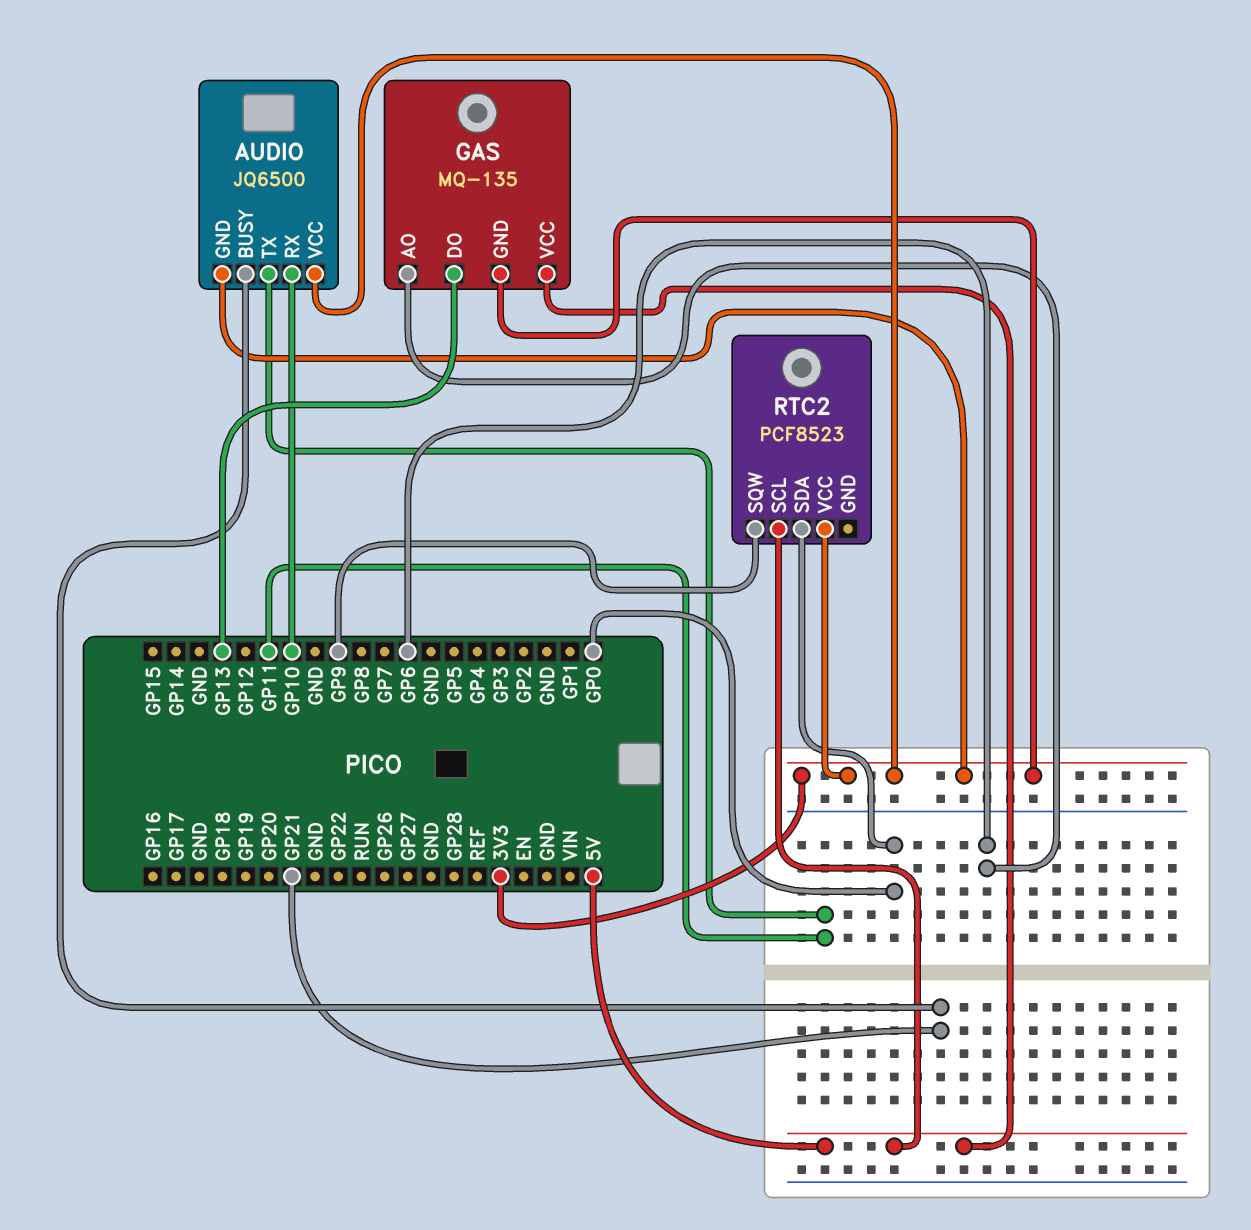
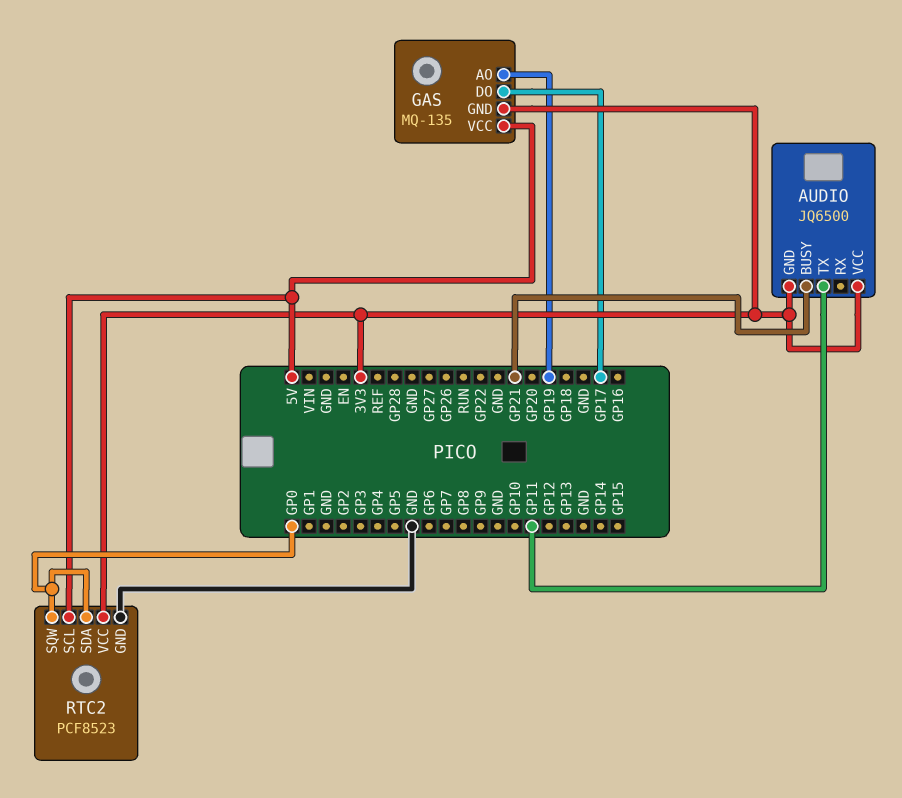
AUDIO pin RX: GP10 -> none
GAS pin AO: GP6 -> GP19
GAS pin DO: GP13 -> GP17
RTC2 pin GND: none -> GND
RTC2 pin SQW: GP9 -> GP0

